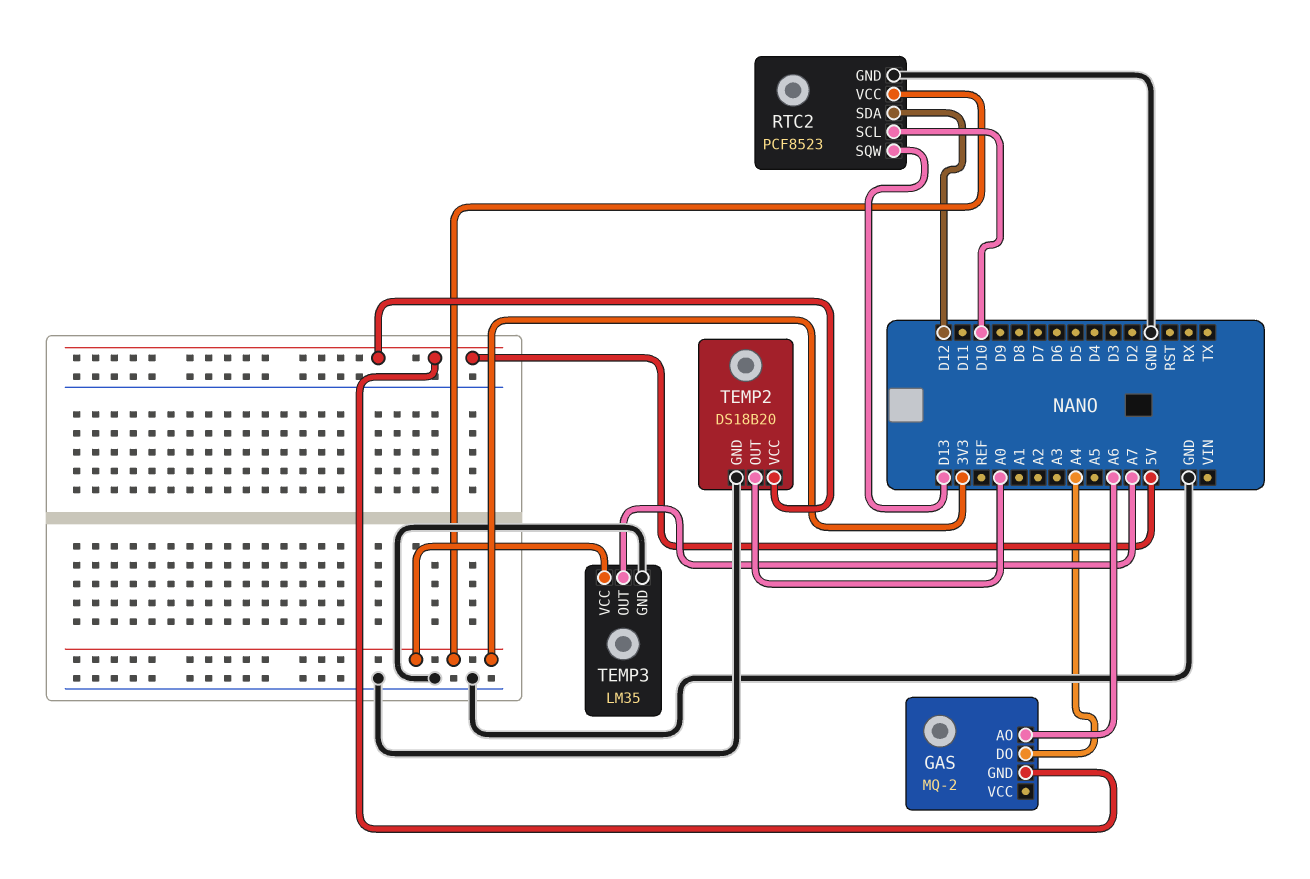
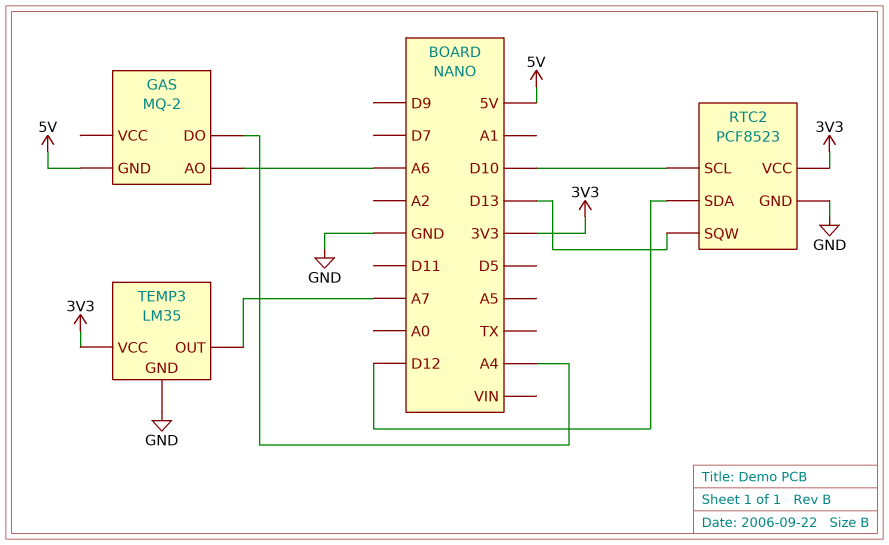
TEMP2: DS18B20 -> none
TEMP2 pin GND: GND -> none
TEMP2 pin OUT: A0 -> none
TEMP2 pin VCC: 5V -> none

